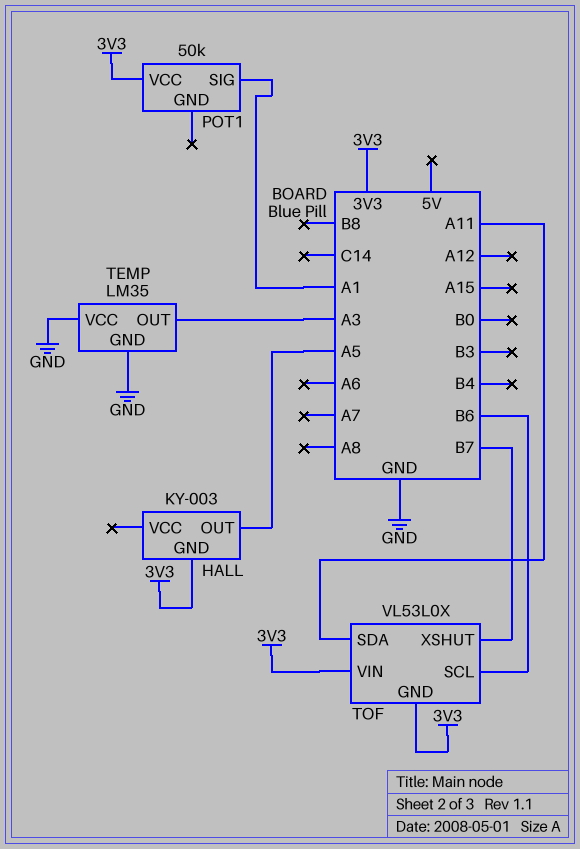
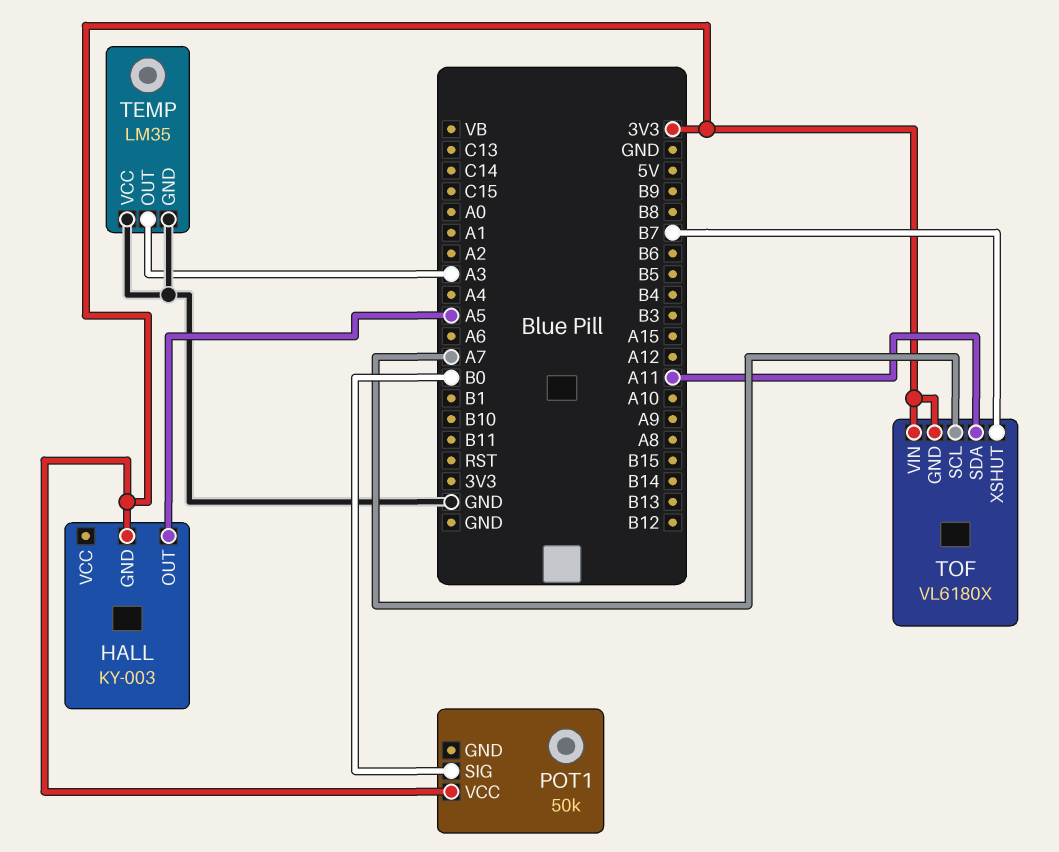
POT1 pin SIG: A1 -> B0
TOF: VL53L0X -> VL6180X
TOF pin SCL: B6 -> A7

